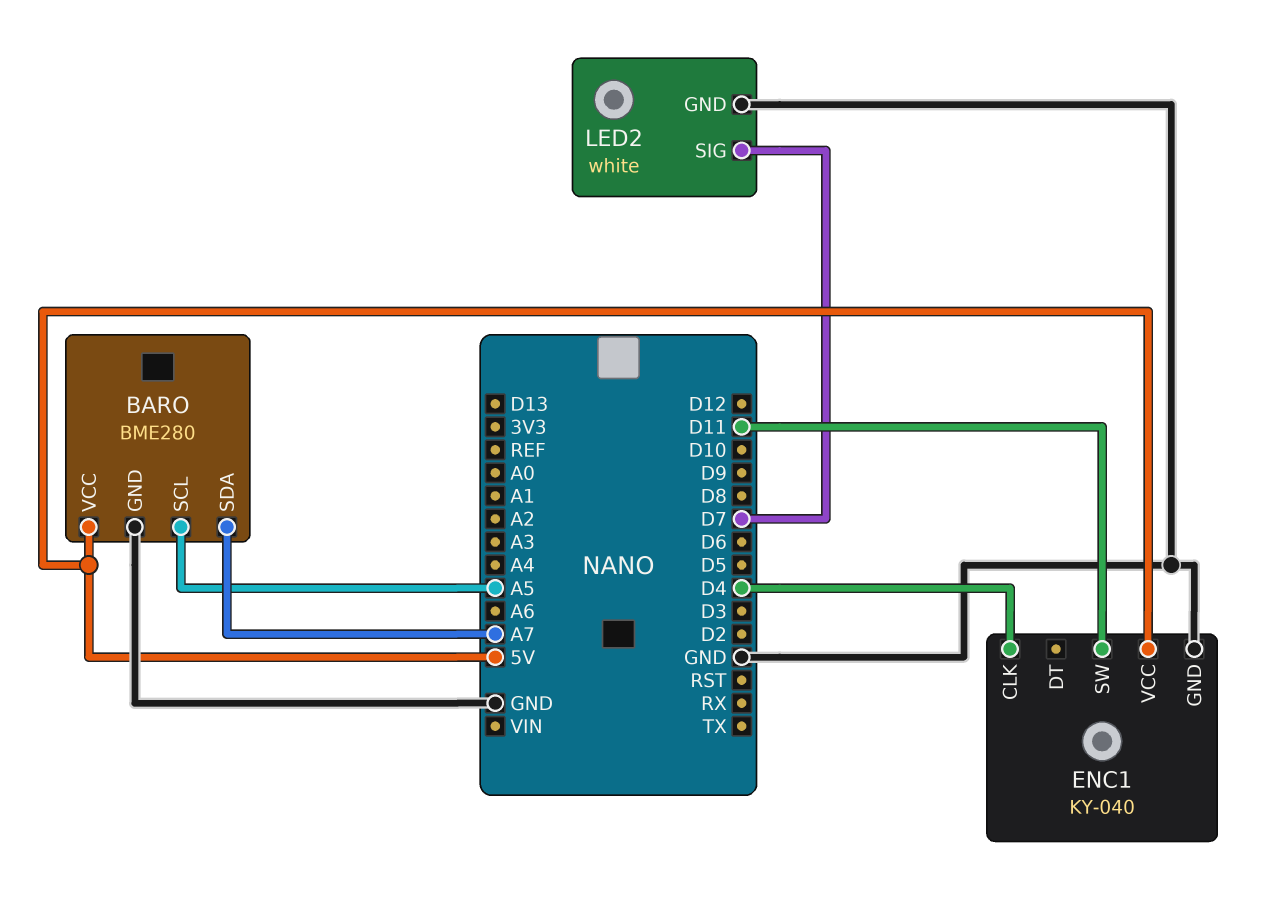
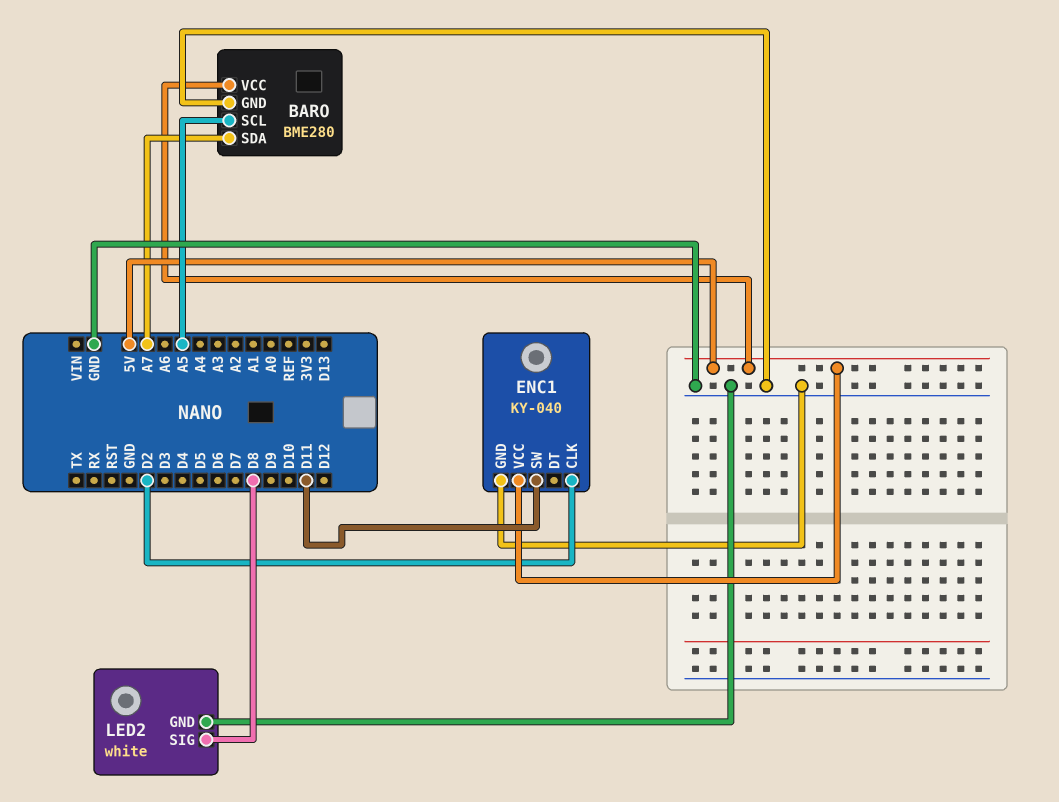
ENC1 pin CLK: D4 -> D2
LED2 pin SIG: D7 -> D8

